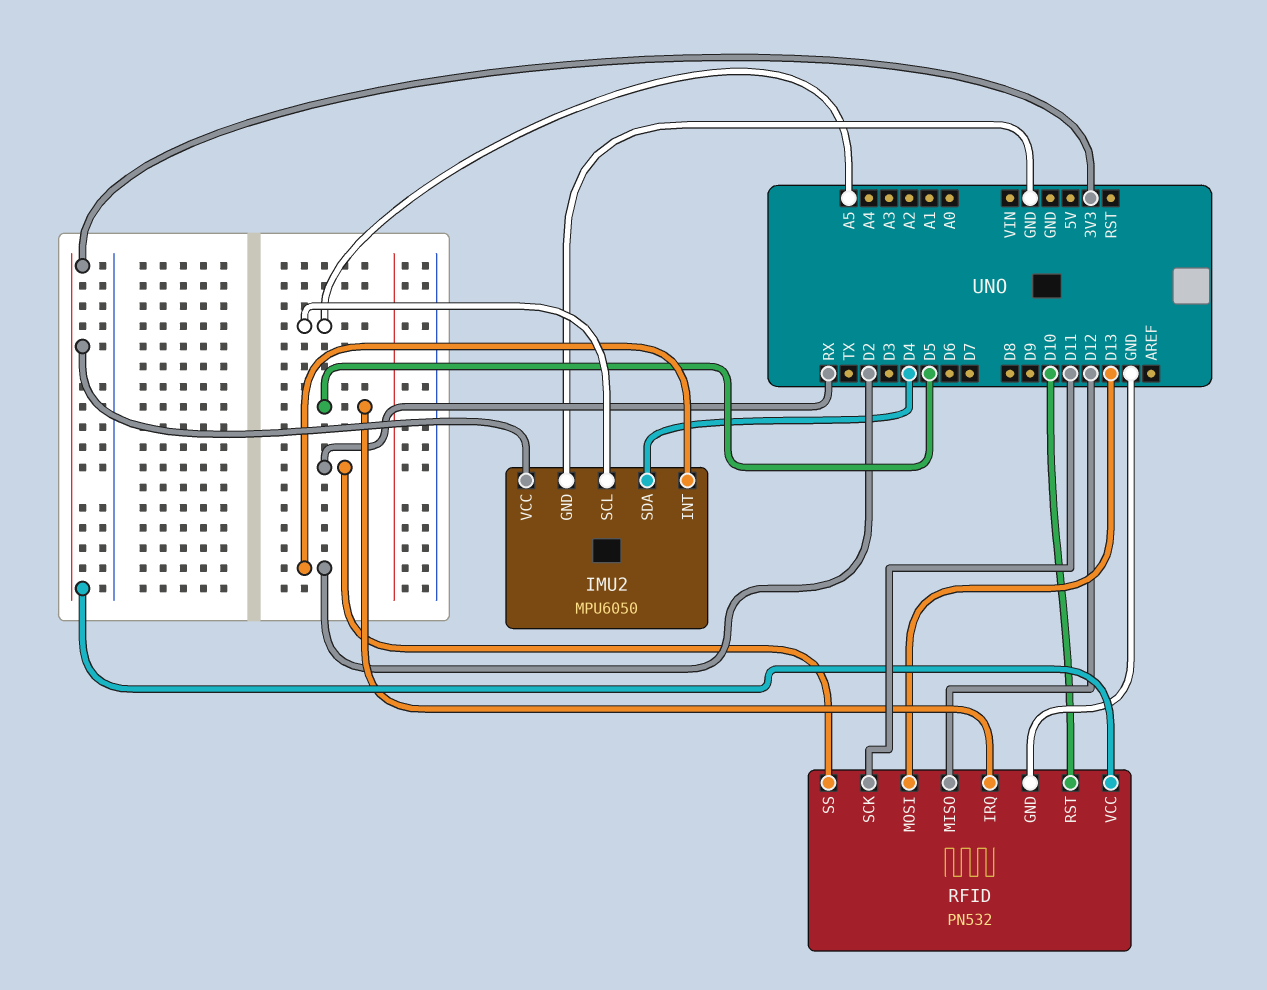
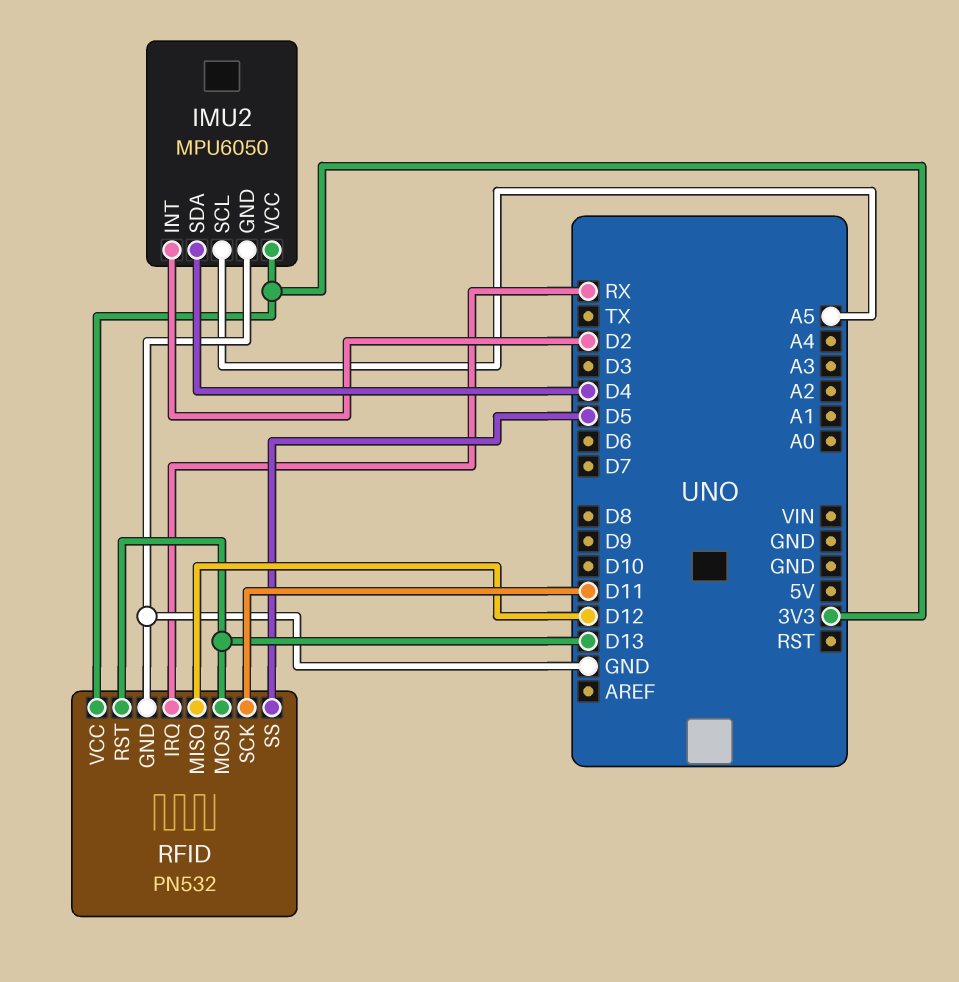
RFID pin IRQ: D5 -> RX
RFID pin RST: D10 -> D13
RFID pin SS: RX -> D5

